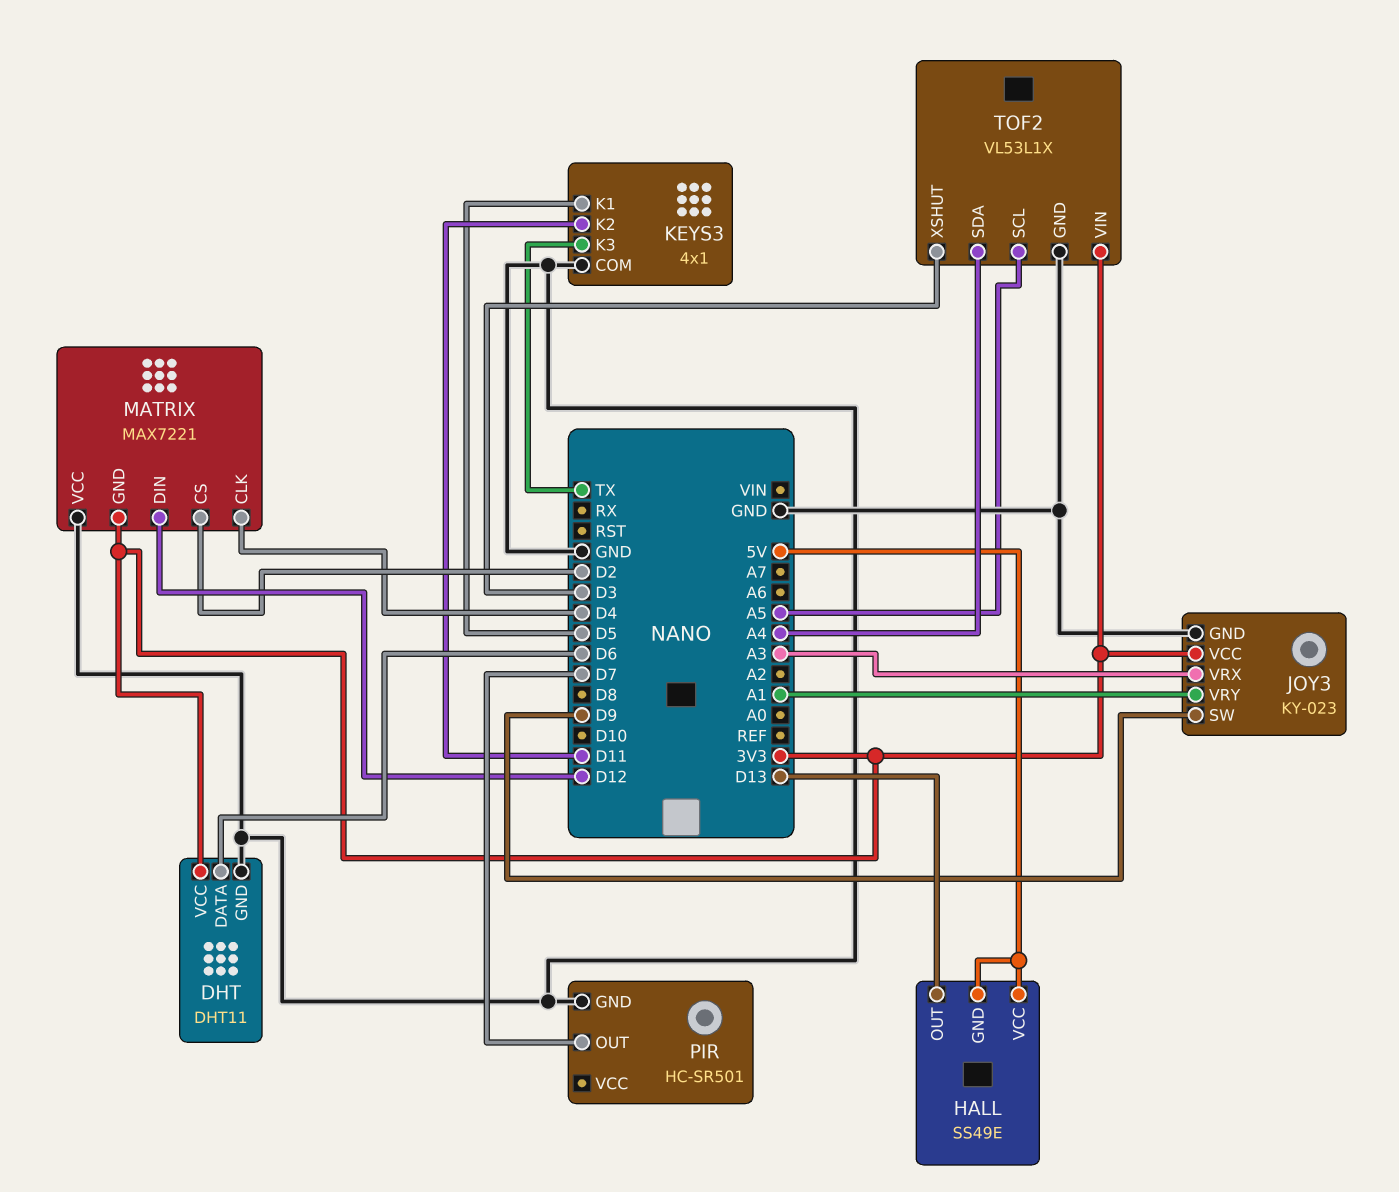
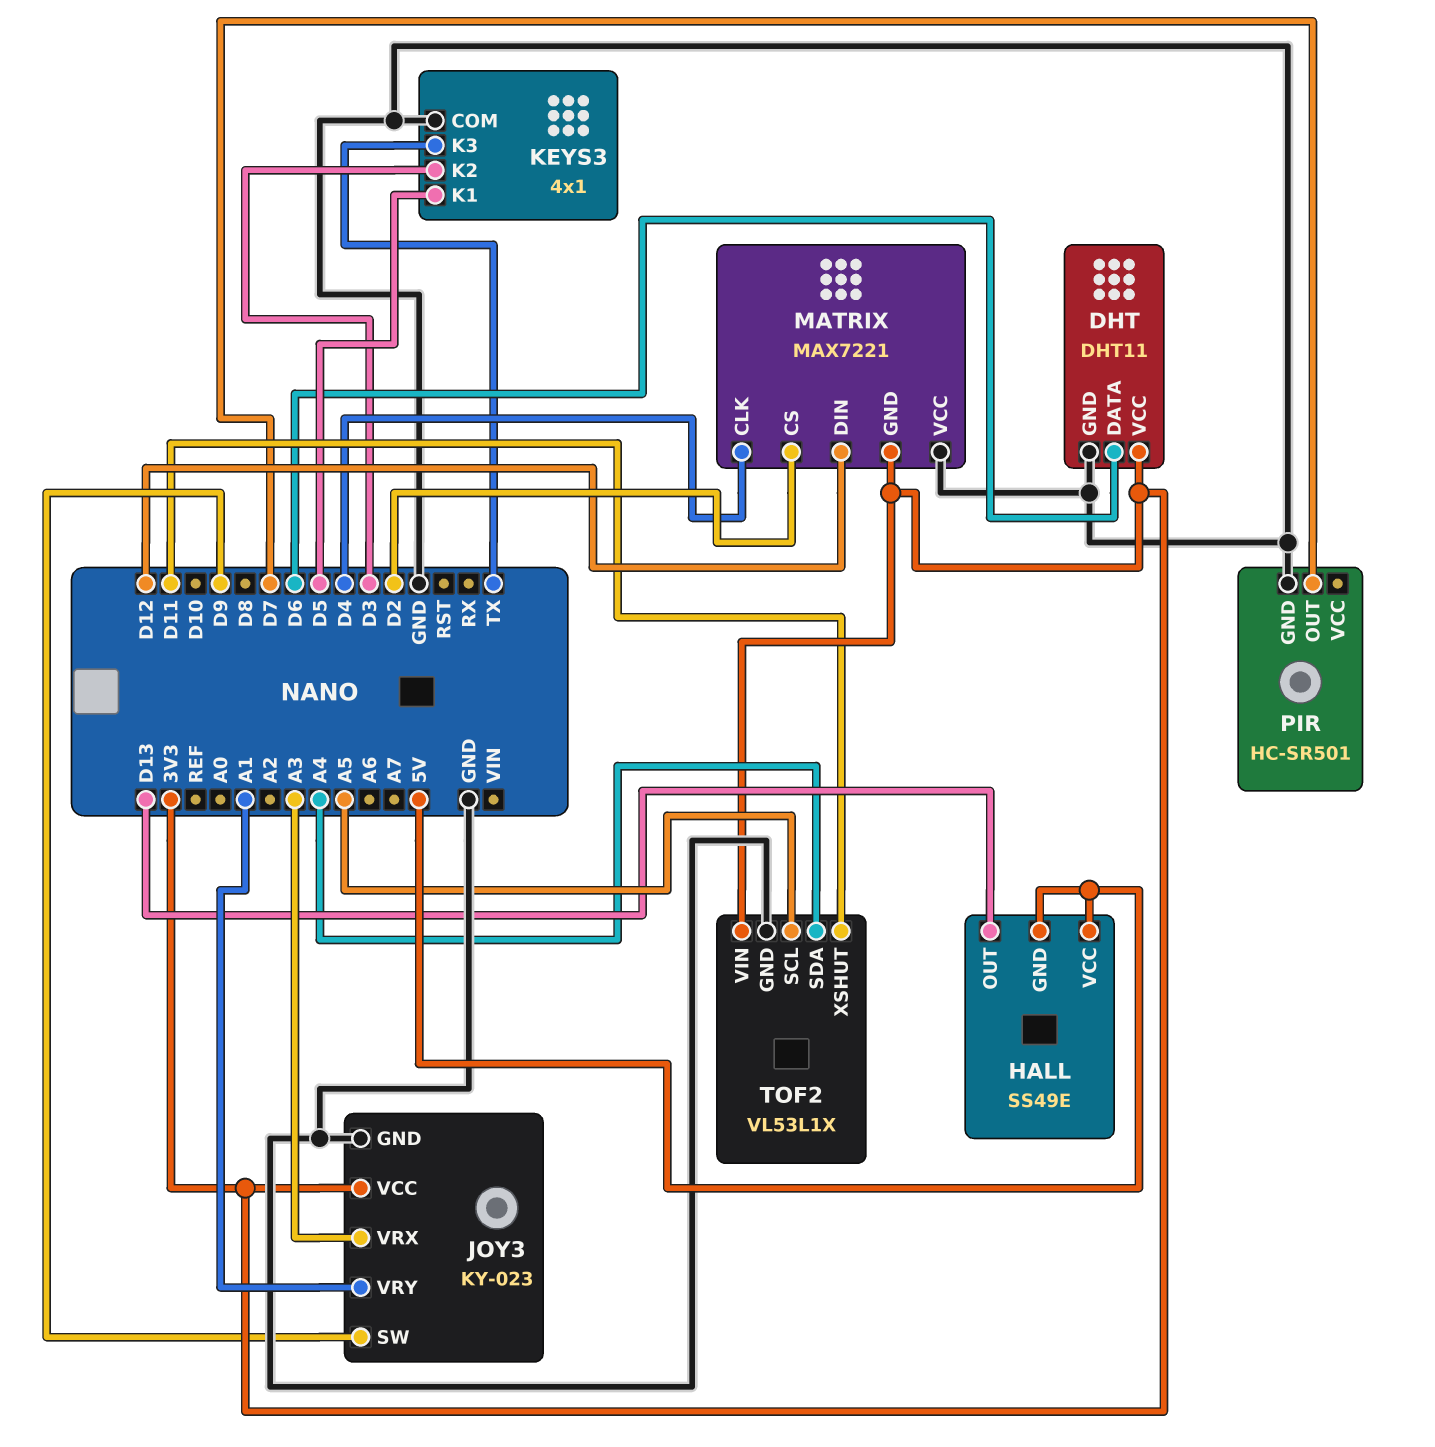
KEYS3 pin K2: D11 -> D3
TOF2 pin XSHUT: D3 -> D11

